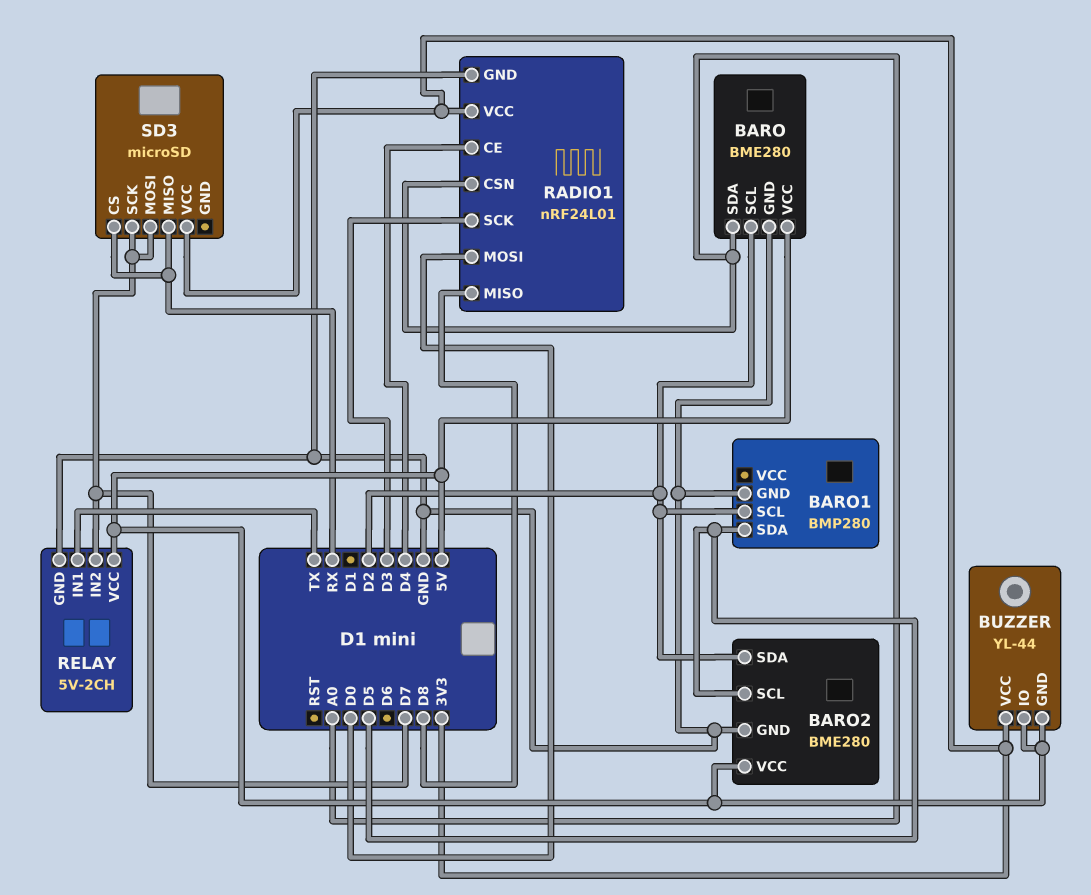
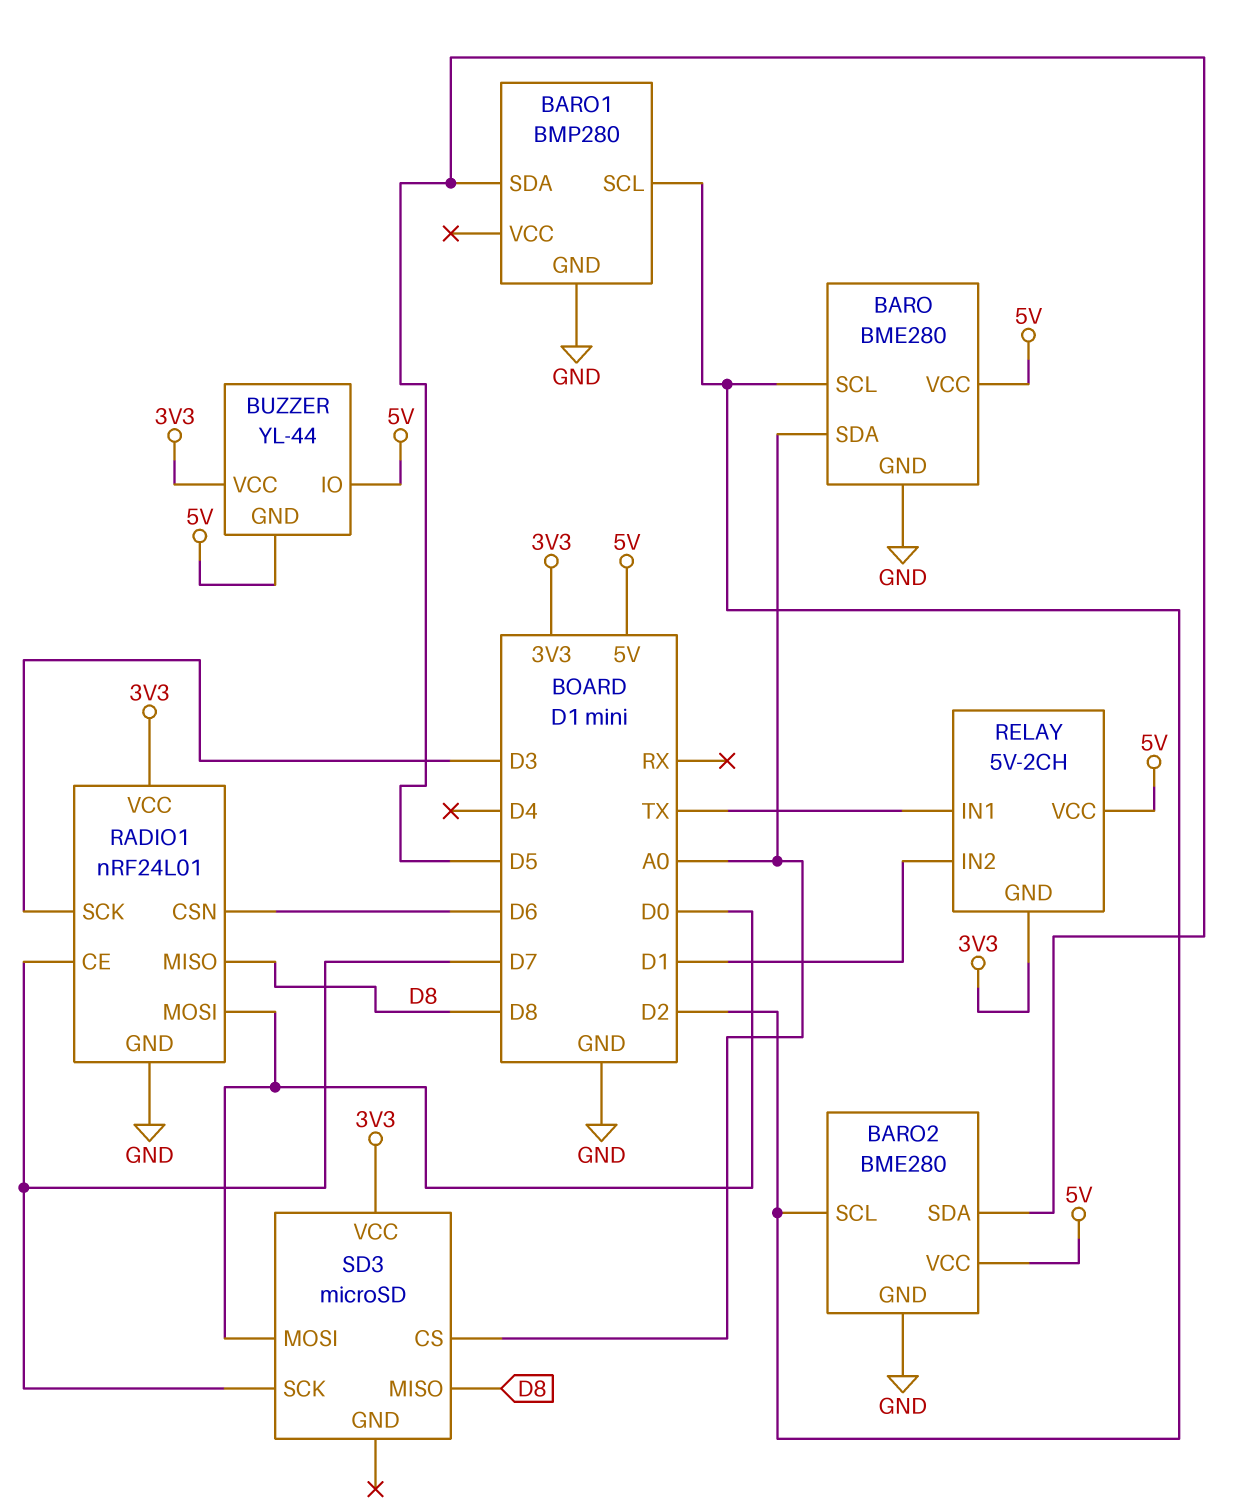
BARO2 pin SCL: D5 -> D2
BARO2 pin SDA: D2 -> D5
RADIO1 pin CE: D4 -> D7
RADIO1 pin CSN: A0 -> D6
RELAY pin GND: GND -> 3V3
RELAY pin IN2: D7 -> D1
SD3 pin CS: RX -> A0
SD3 pin MISO: RX -> D8
SD3 pin MOSI: D7 -> D0

